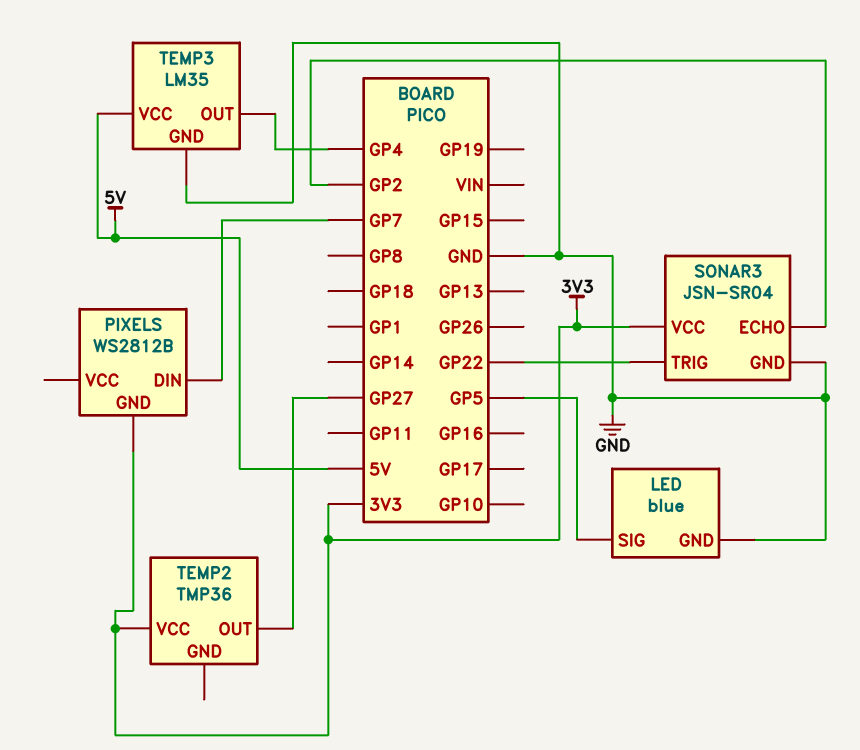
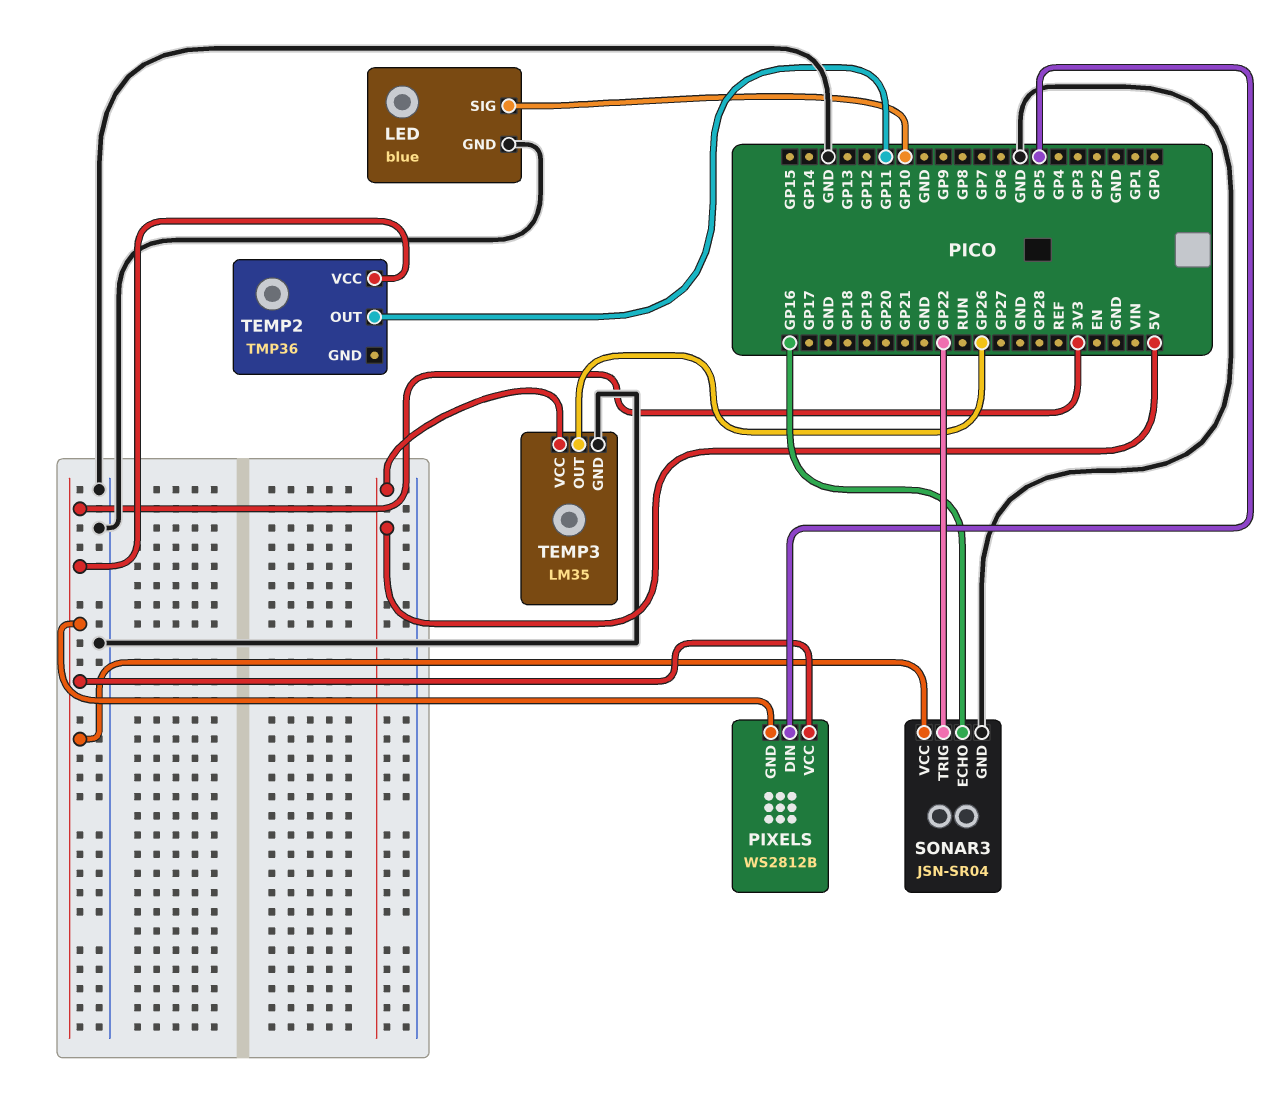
LED pin SIG: GP5 -> GP10
PIXELS pin DIN: GP7 -> GP5
PIXELS pin VCC: none -> 3V3
SONAR3 pin ECHO: GP2 -> GP16
TEMP2 pin OUT: GP27 -> GP11
TEMP3 pin OUT: GP4 -> GP26

